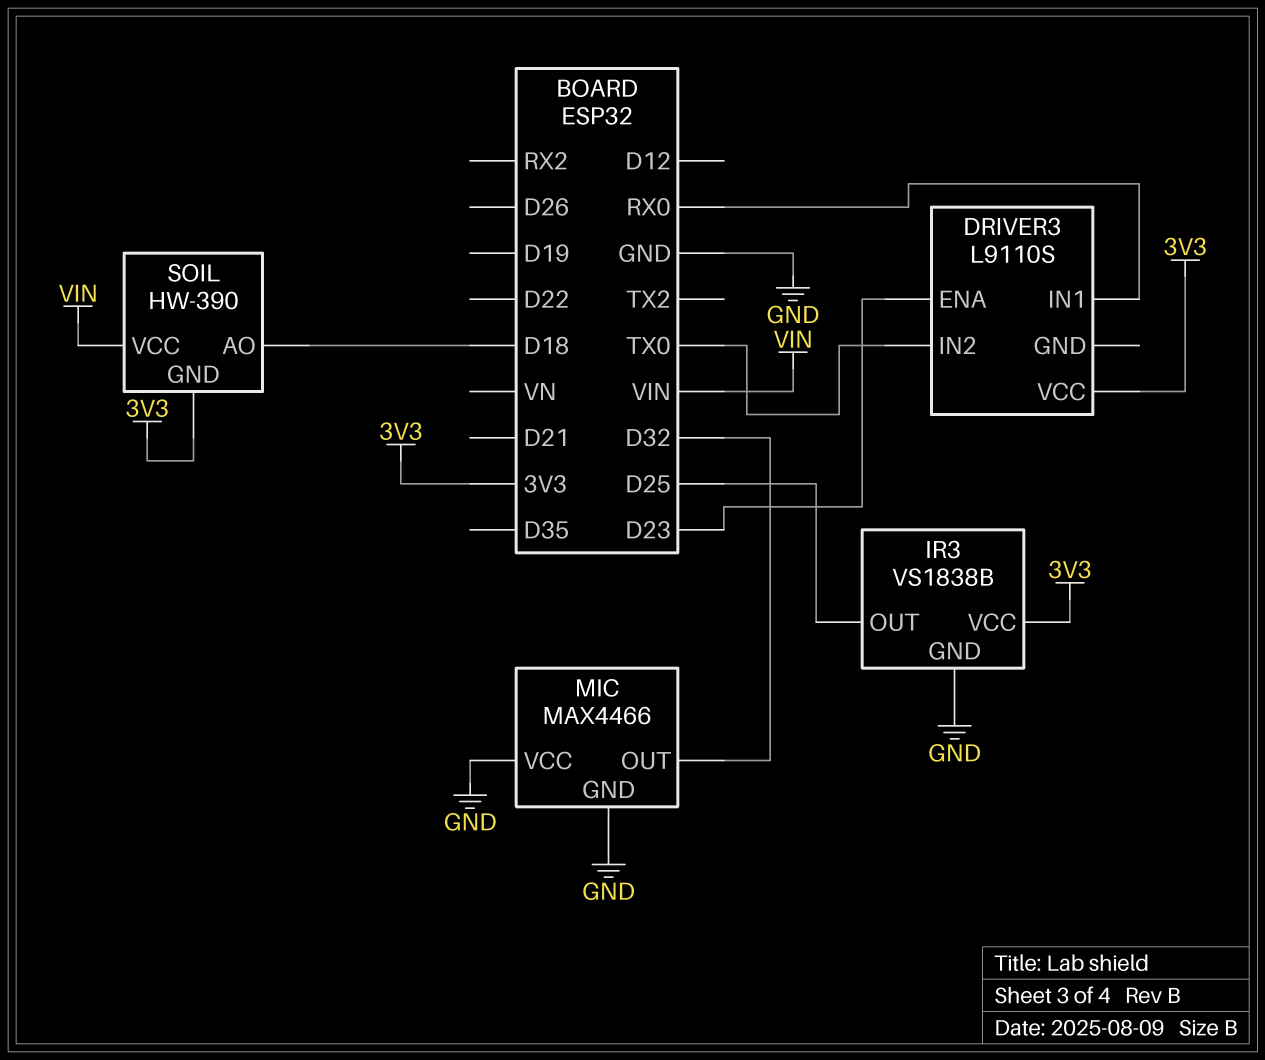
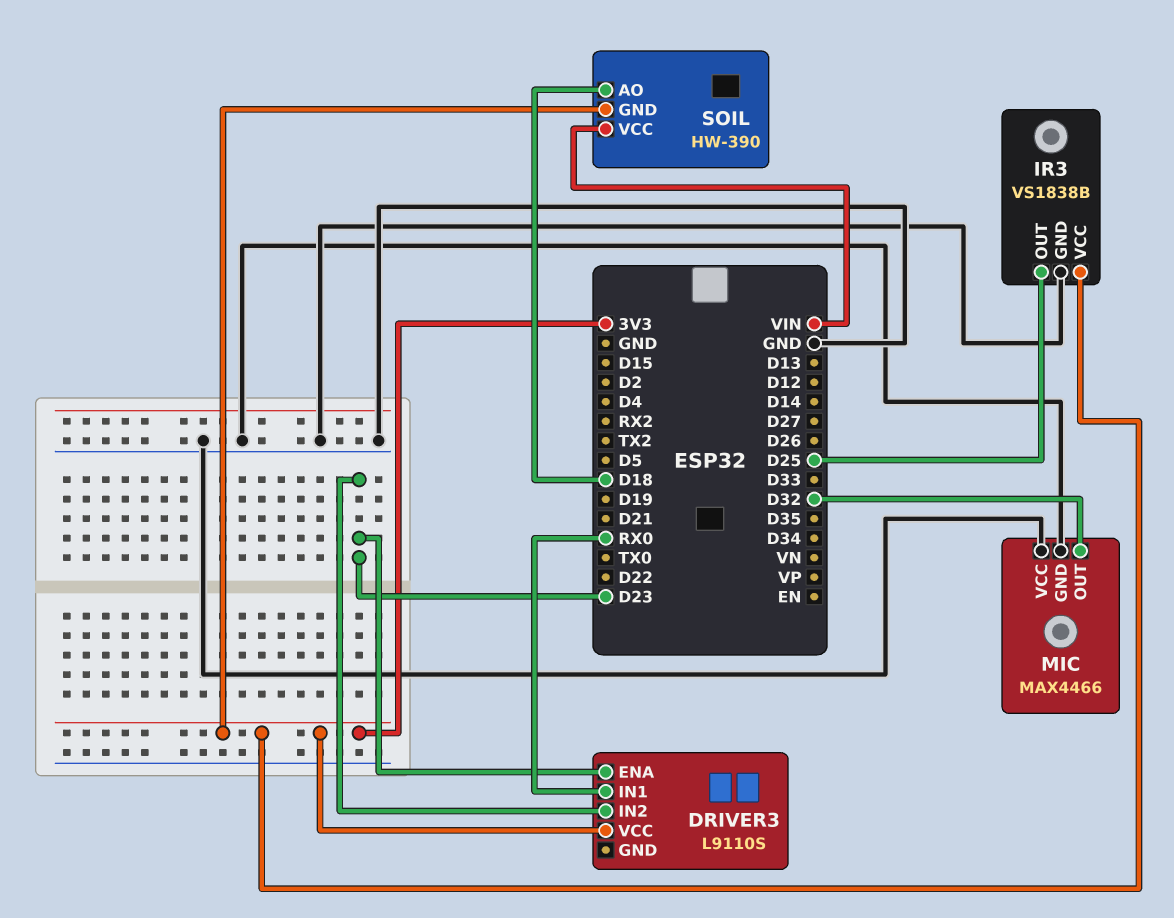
DRIVER3 pin IN2: TX0 -> D23

